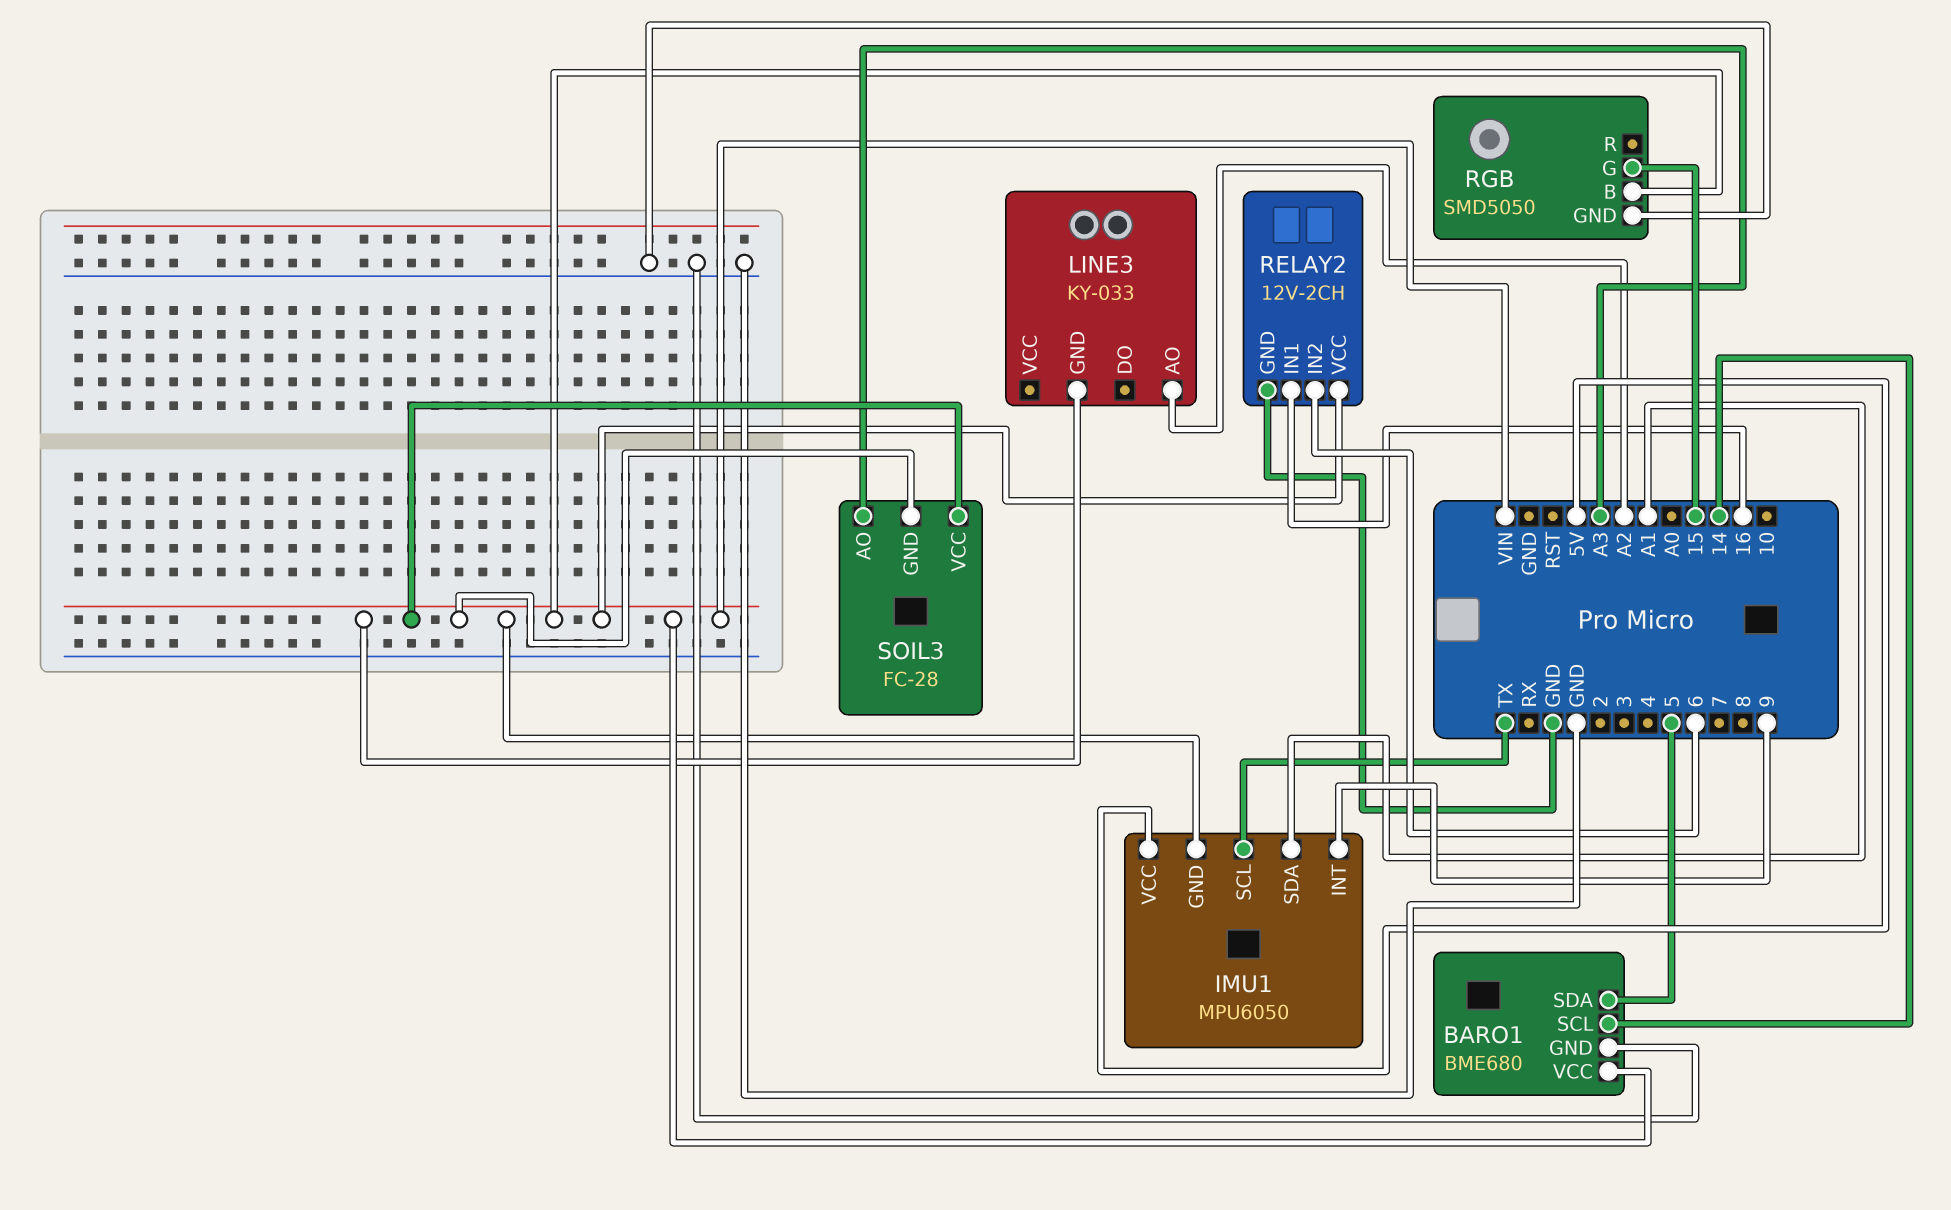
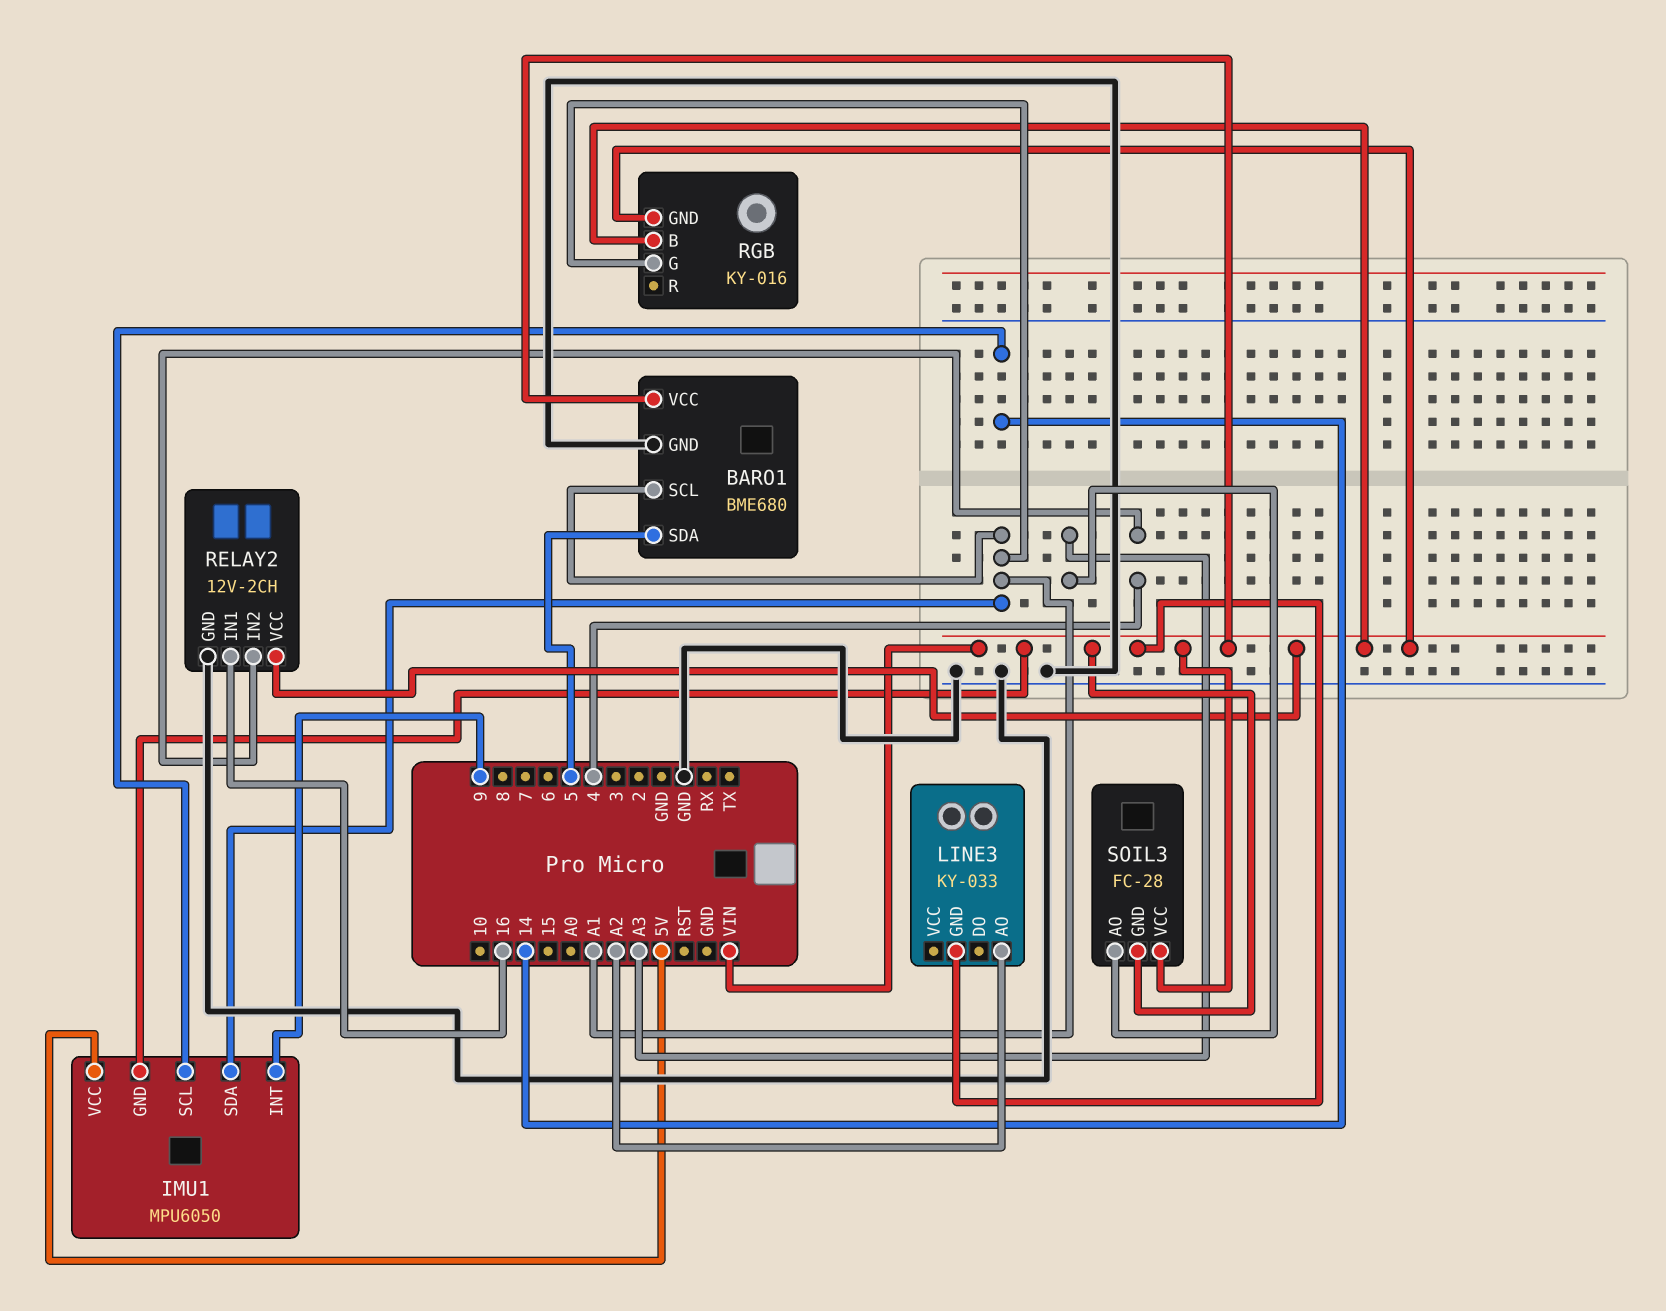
BARO1 pin SCL: 14 -> A1
IMU1 pin SCL: TX -> 14
RELAY2 pin IN2: 6 -> 4
RGB: SMD5050 -> KY-016
RGB pin G: 15 -> A1
RGB pin GND: GND -> VIN

